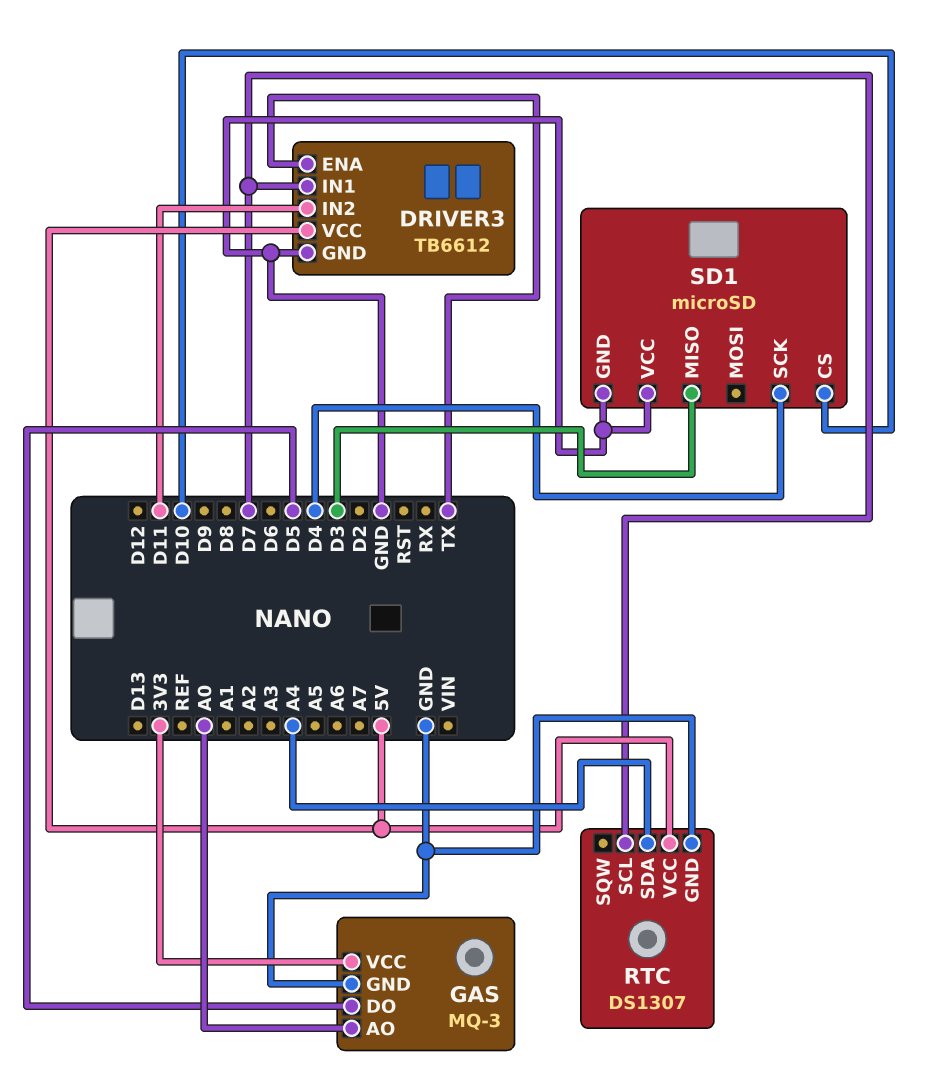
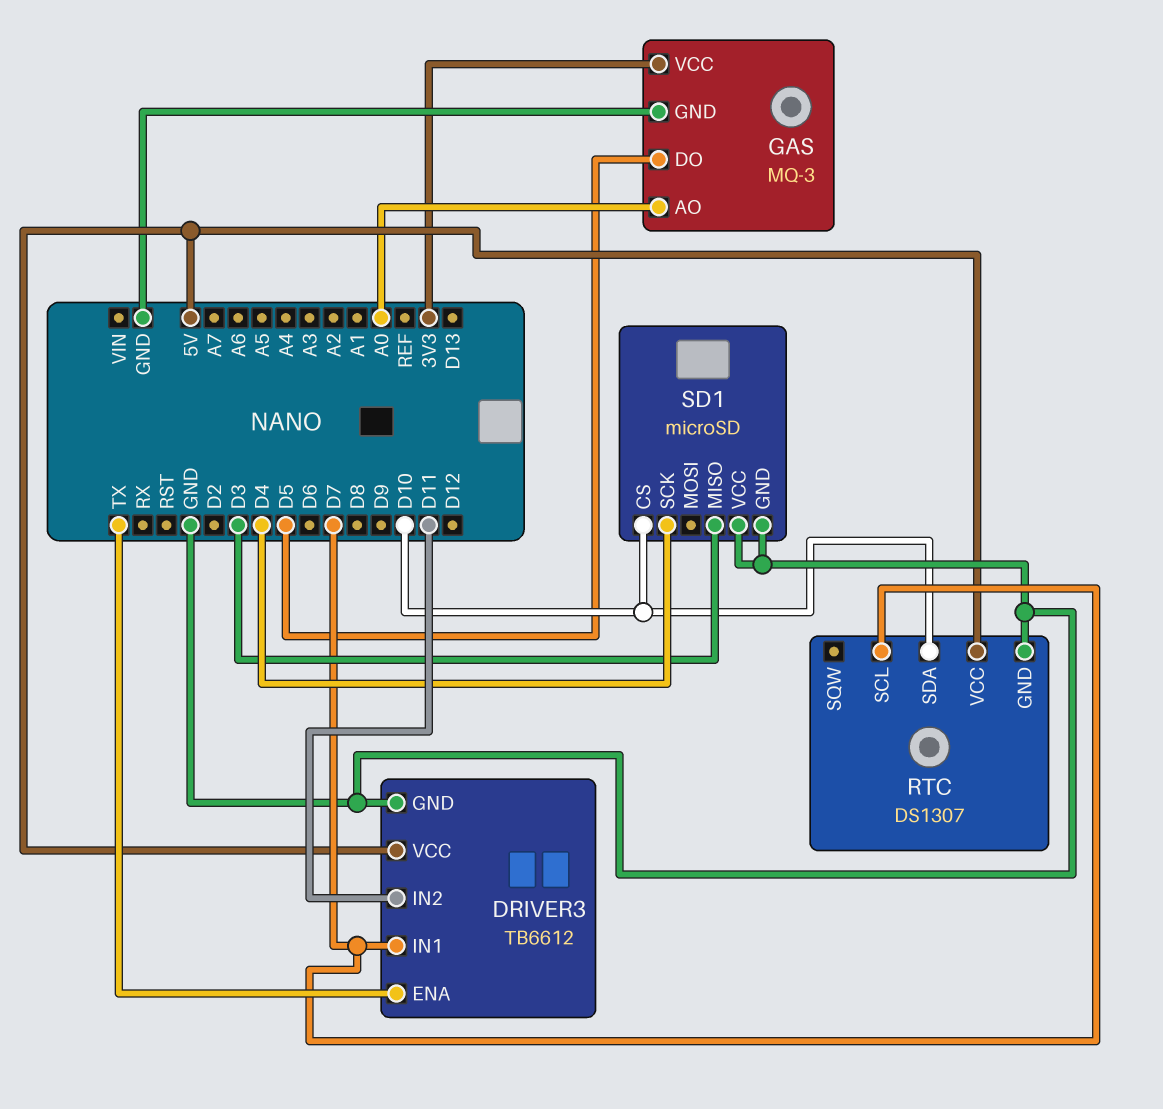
RTC pin SDA: A4 -> D10

